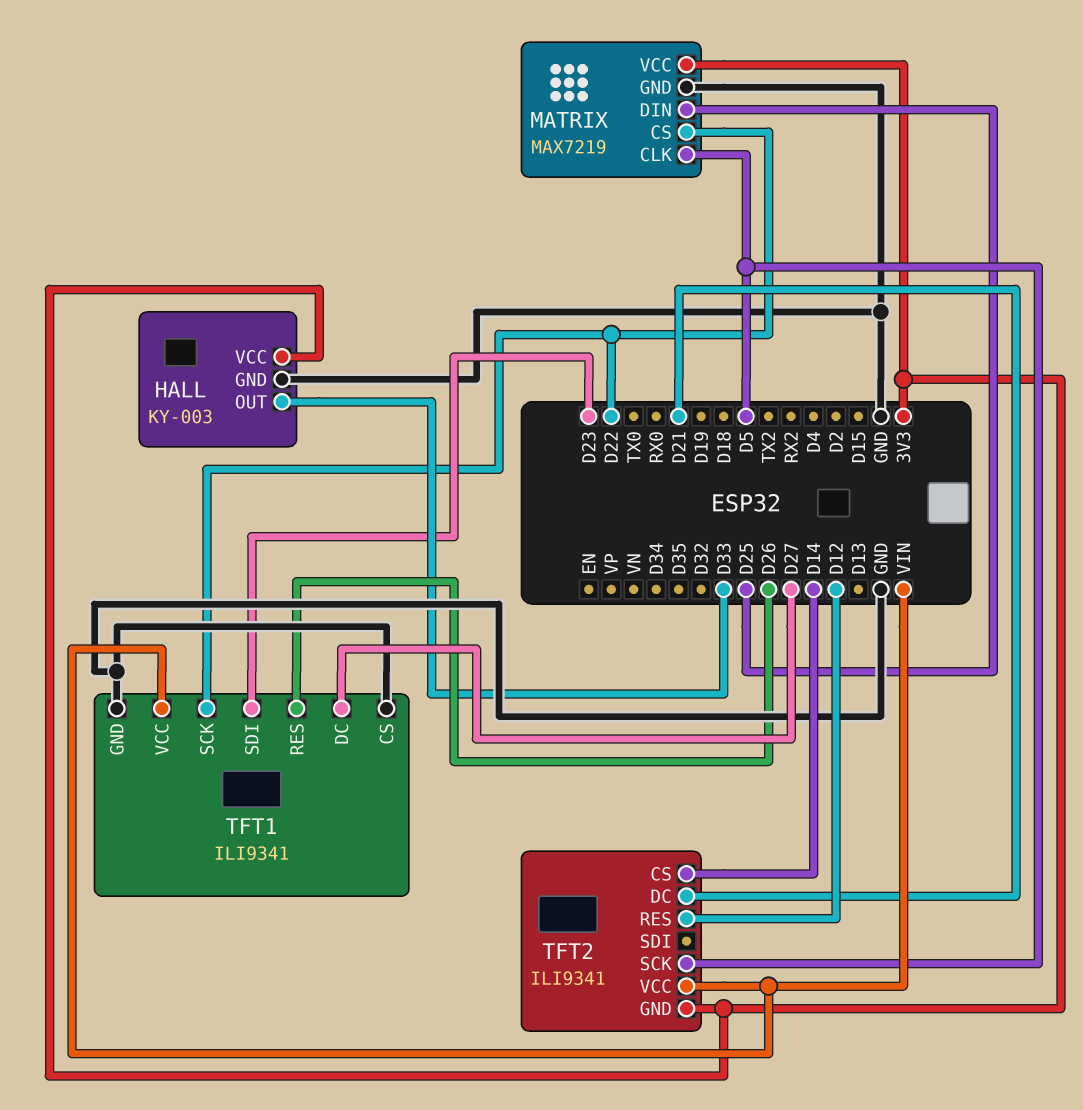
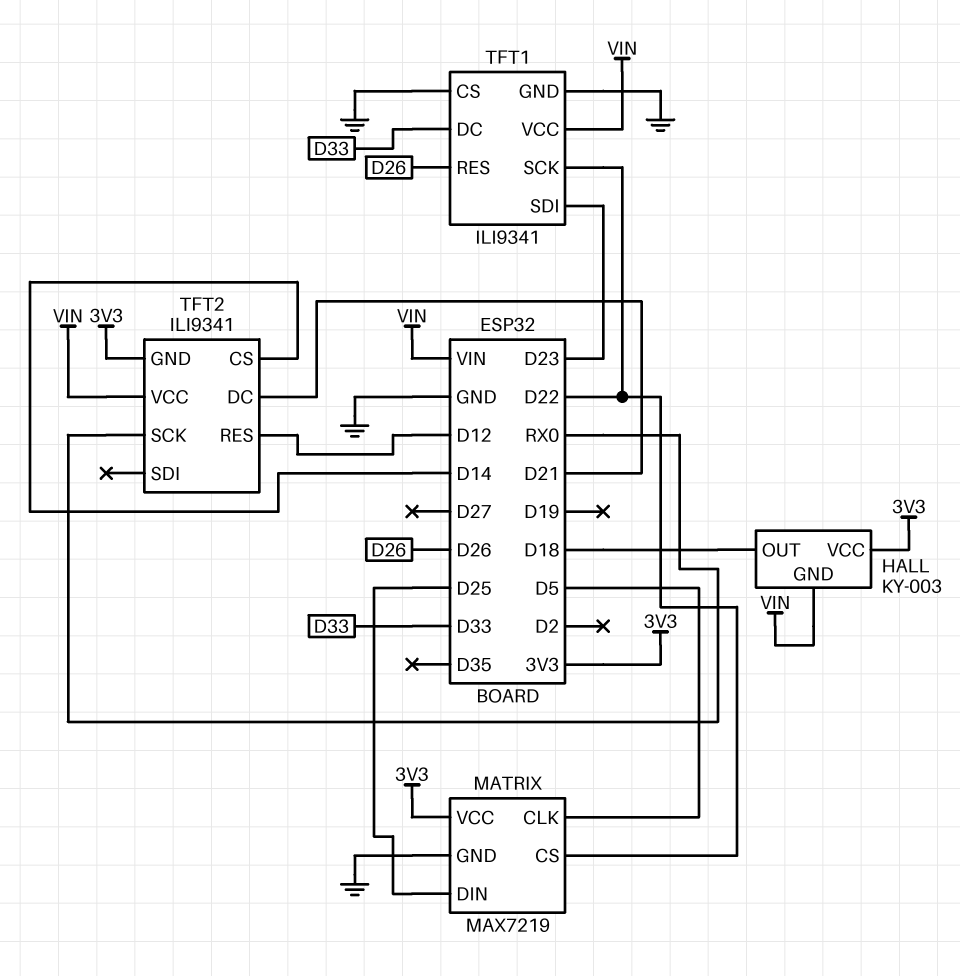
HALL pin GND: GND -> VIN
HALL pin OUT: D33 -> D18
TFT1 pin DC: D27 -> D33
TFT2 pin SCK: D5 -> RX0

